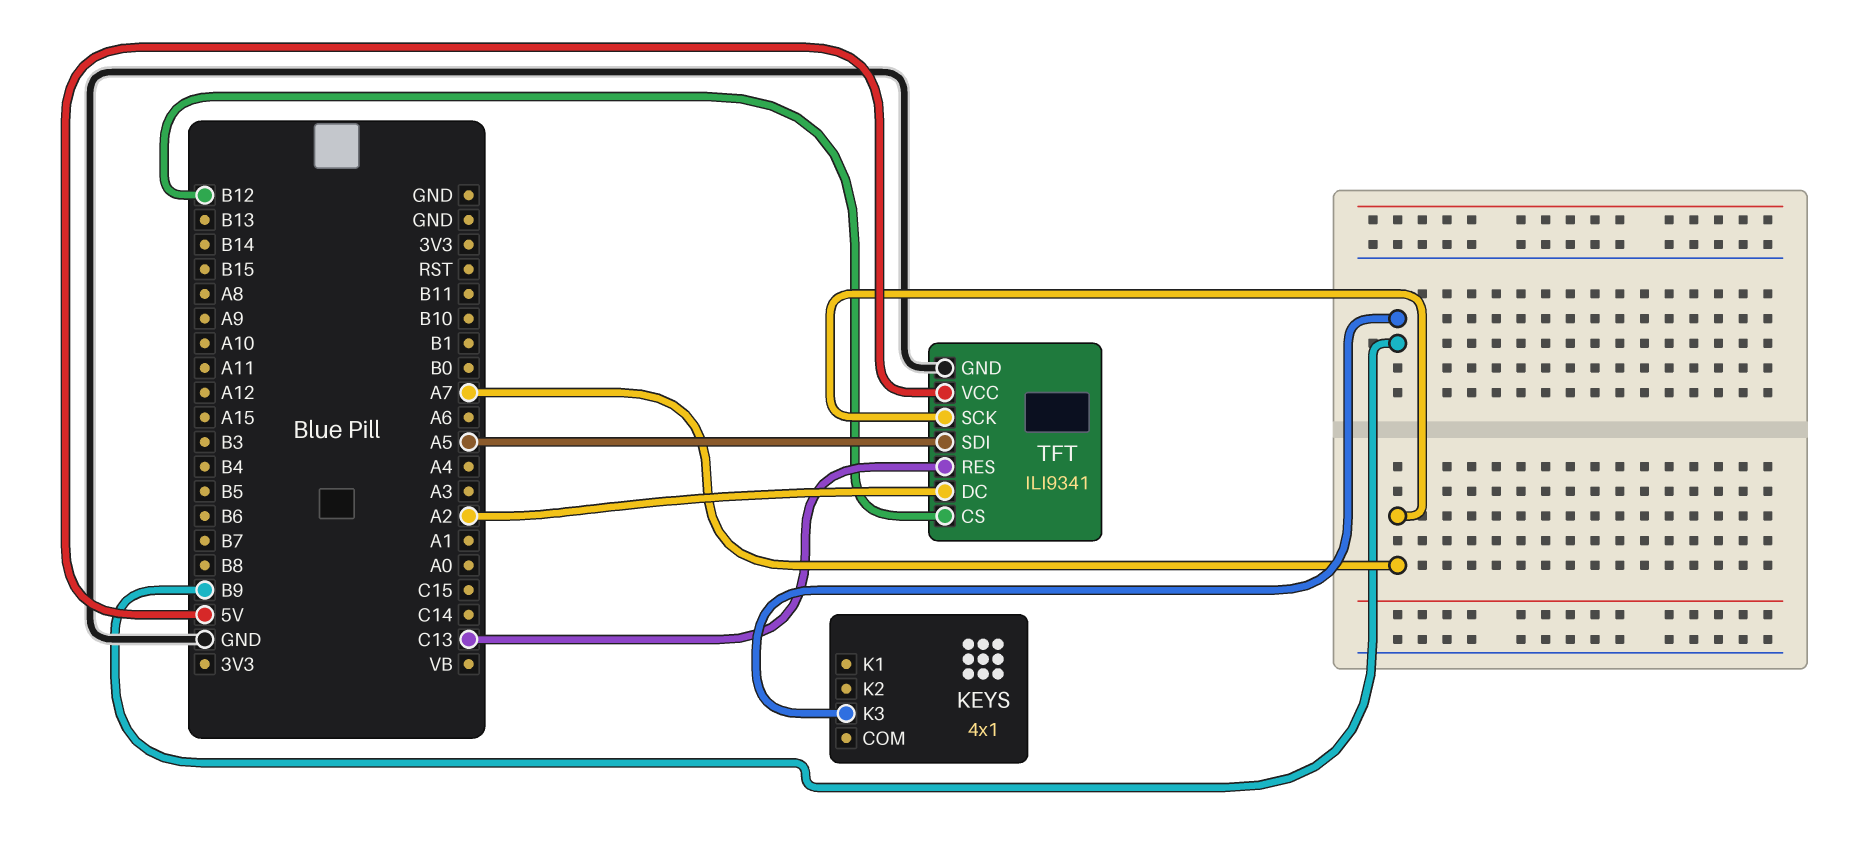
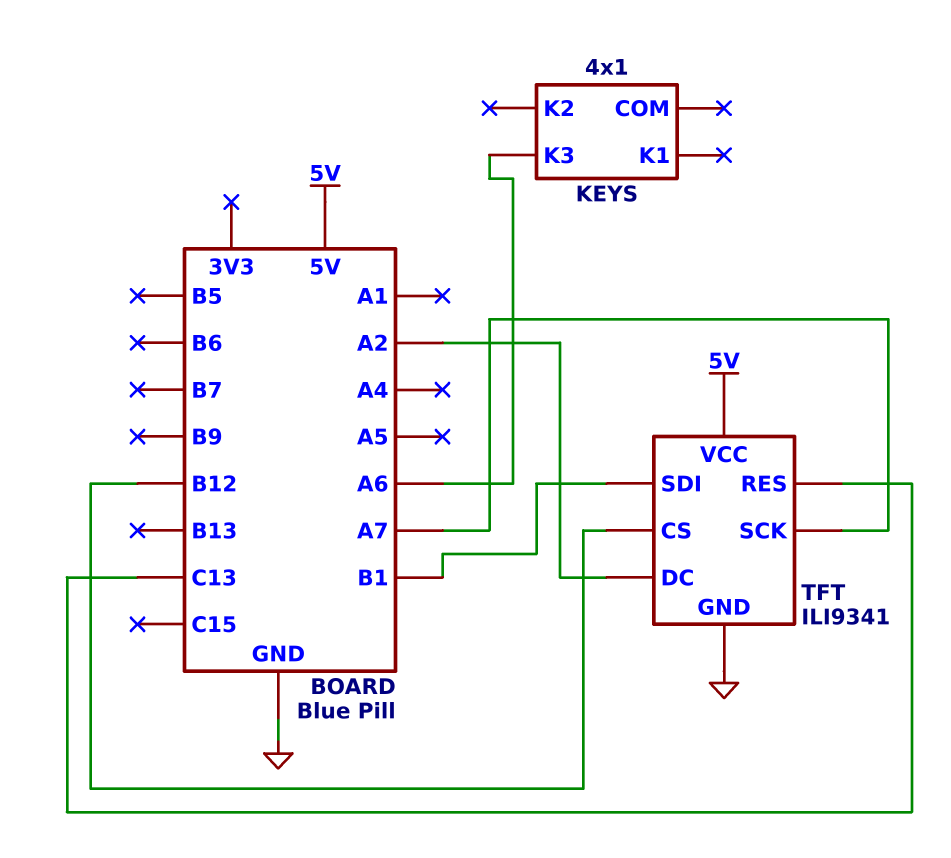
KEYS pin K3: B9 -> A6
TFT pin SDI: A5 -> B1

